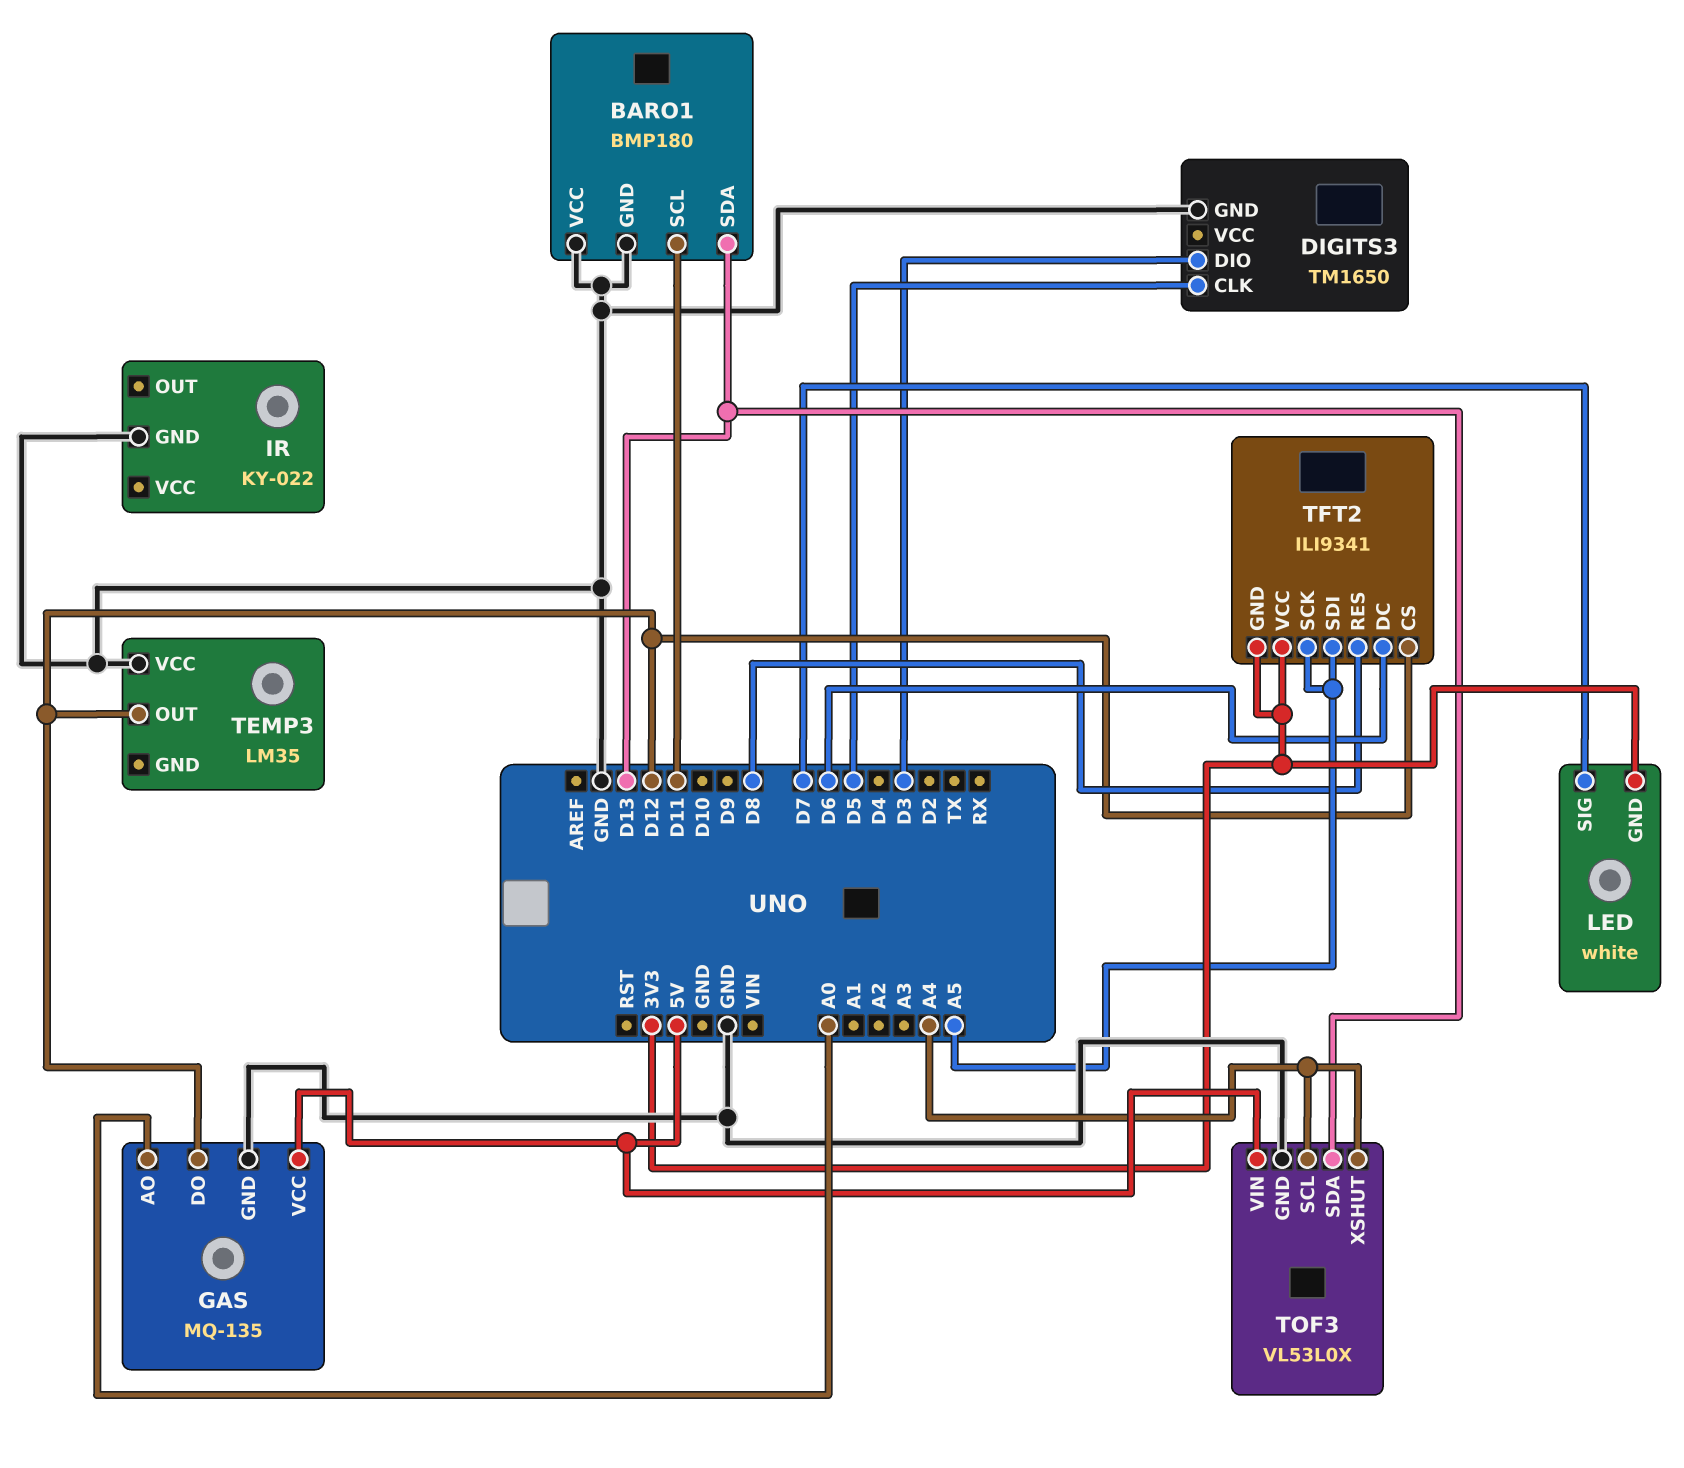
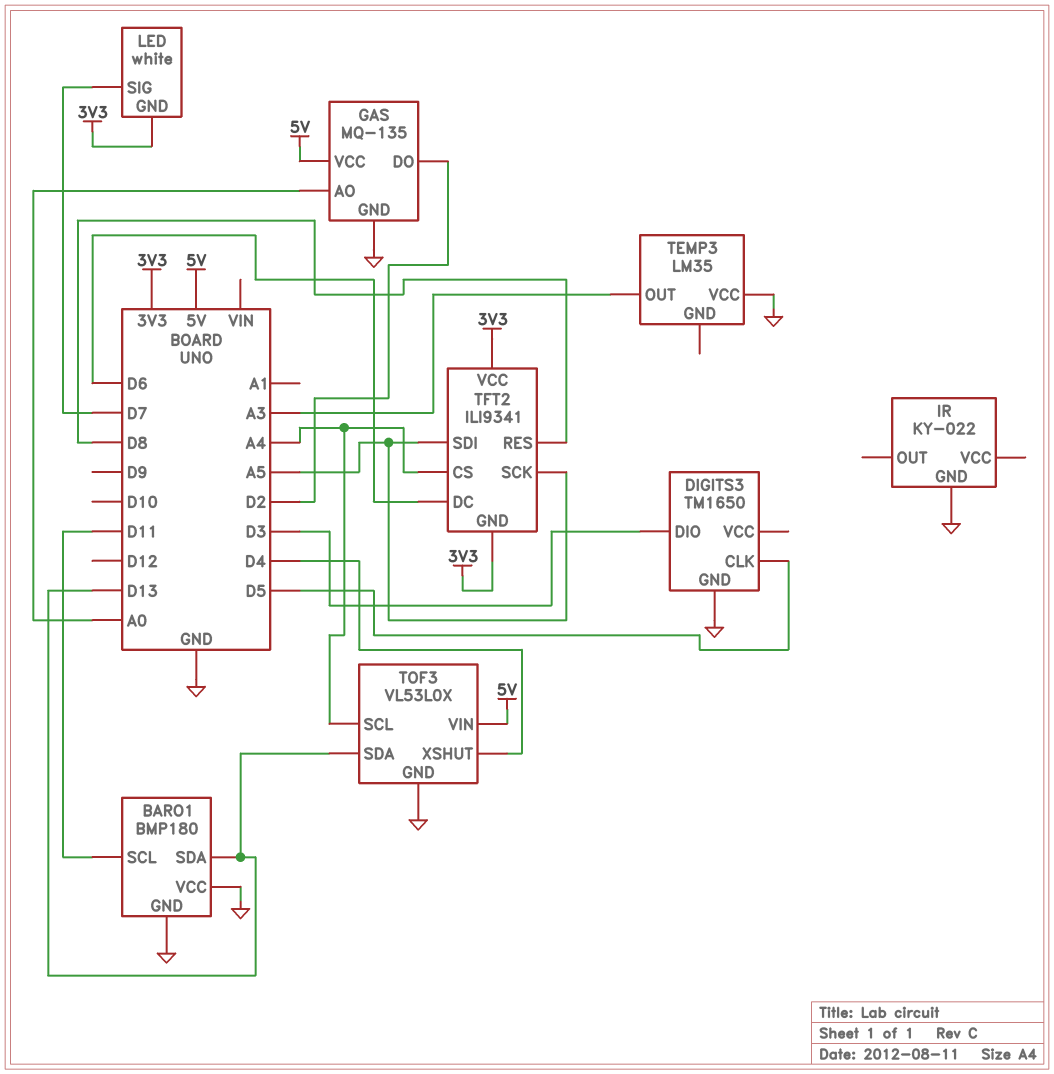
GAS pin DO: D12 -> D2
TEMP3 pin OUT: D12 -> A3
TFT2 pin CS: D12 -> A4
TOF3 pin XSHUT: A4 -> D4

